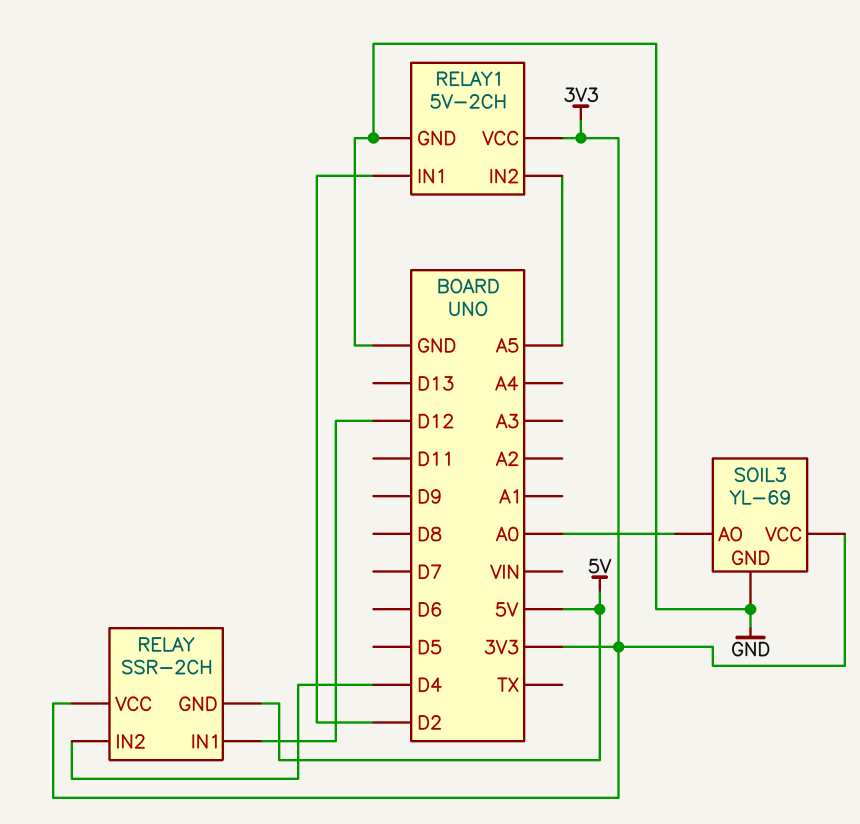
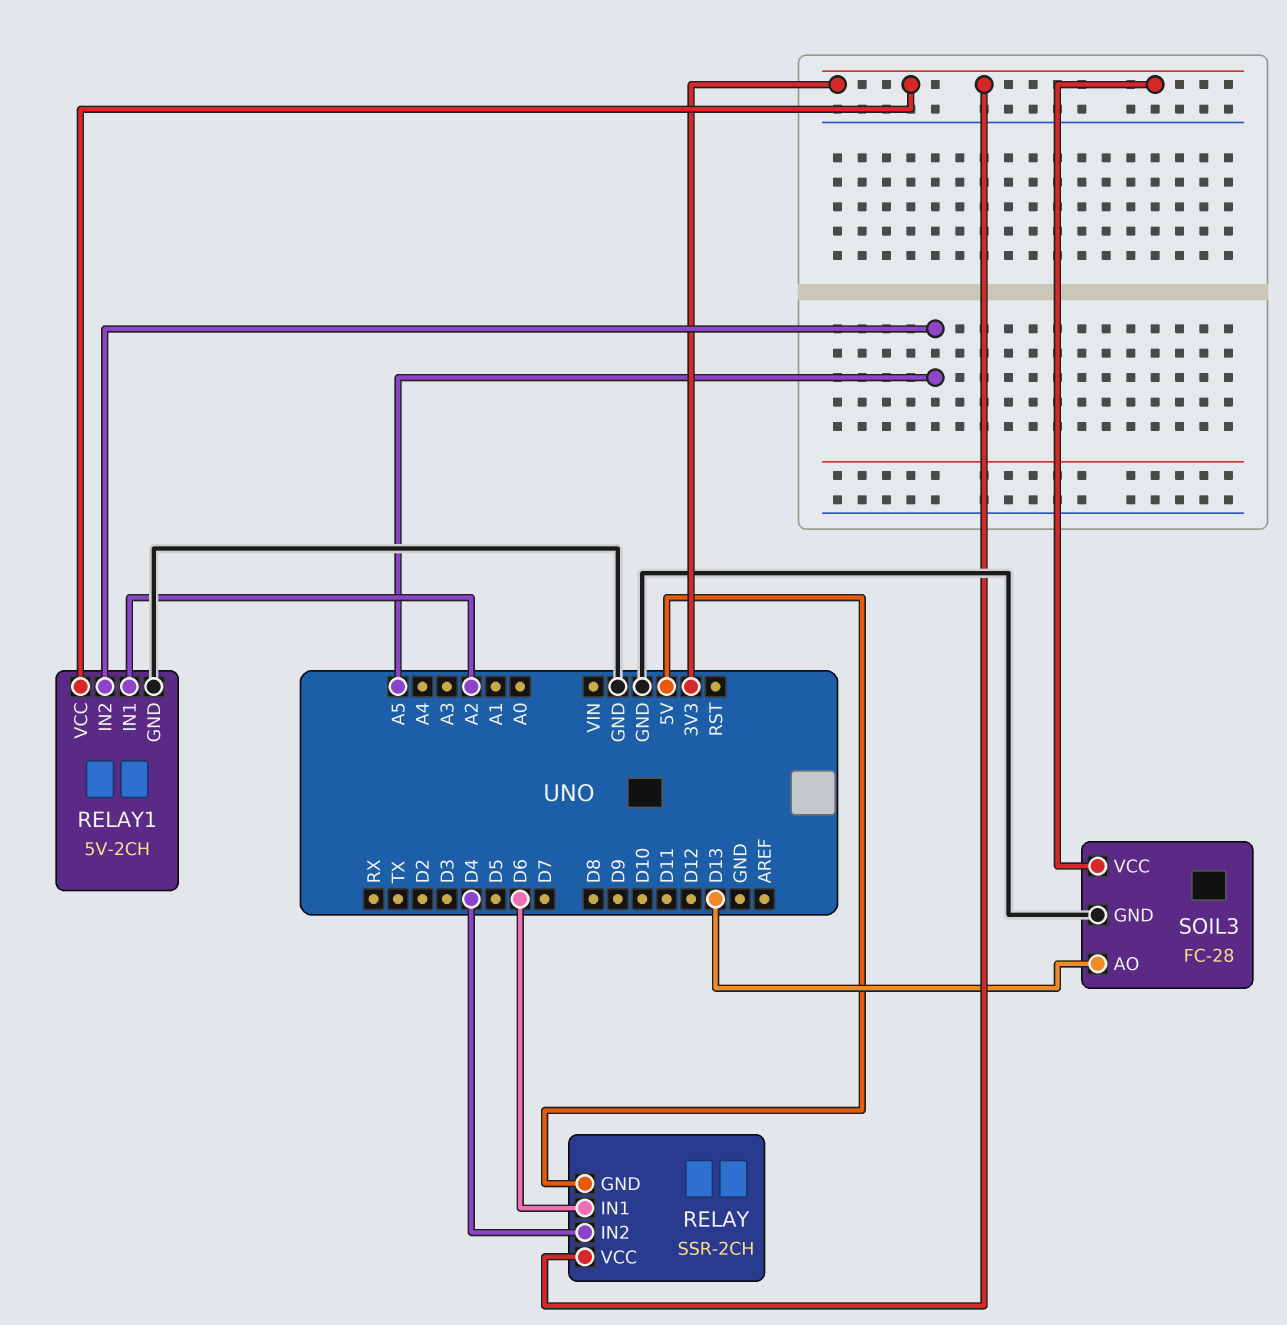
RELAY pin IN1: D12 -> D6
RELAY1 pin IN1: D2 -> A2
SOIL3: YL-69 -> FC-28
SOIL3 pin AO: A0 -> D13

